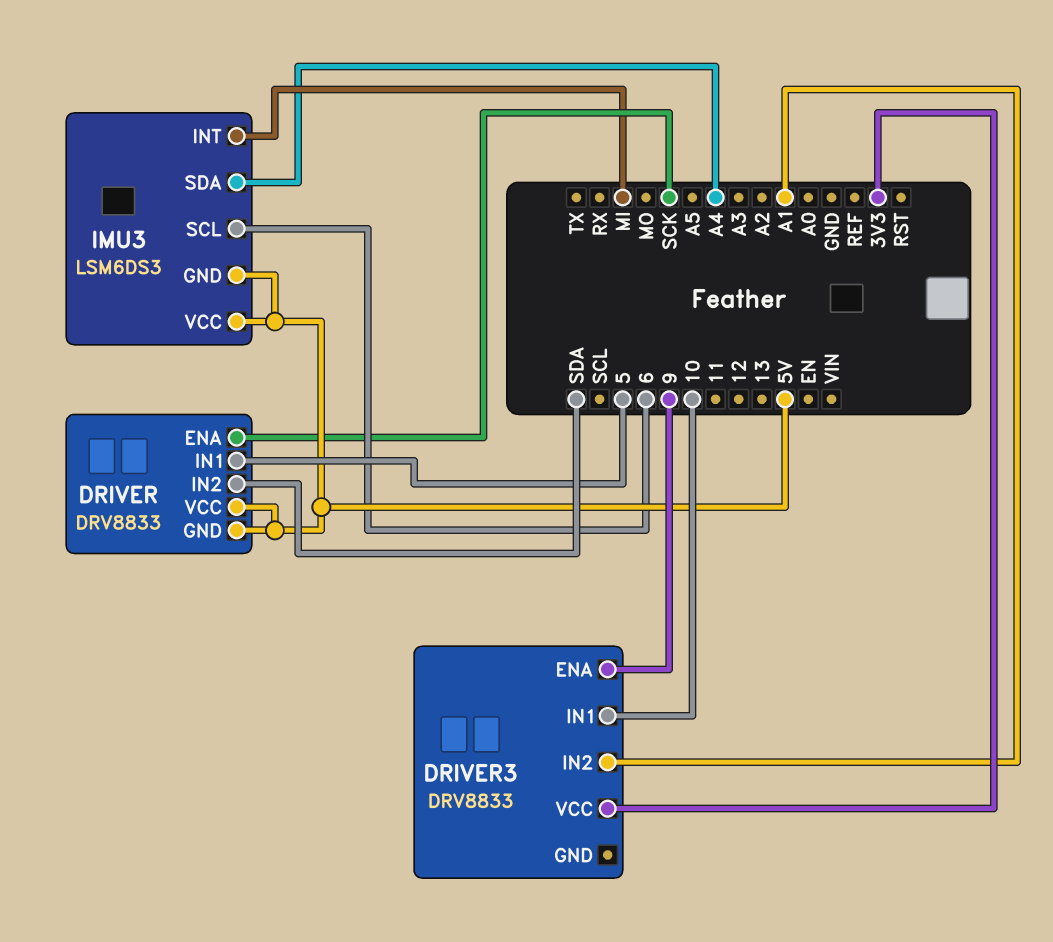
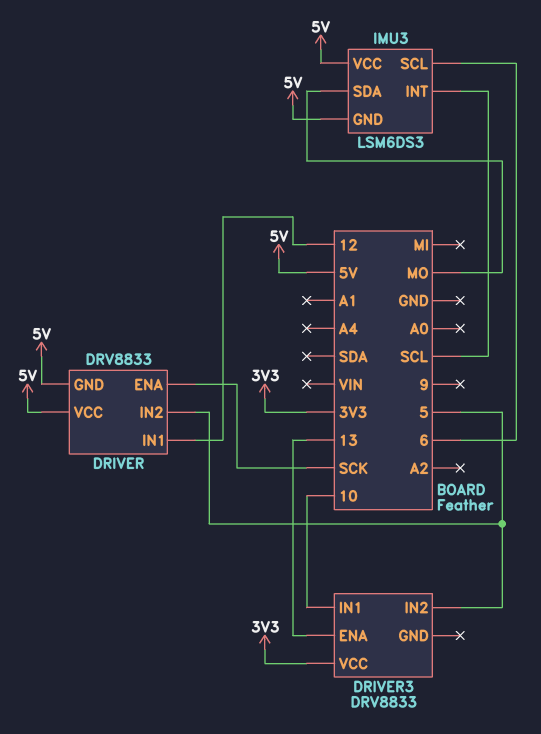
DRIVER pin IN1: 5 -> 12
DRIVER pin IN2: SDA -> 5
DRIVER3 pin ENA: 9 -> 13
DRIVER3 pin IN2: A1 -> 5
IMU3 pin INT: MI -> SCL
IMU3 pin SDA: A4 -> MO

